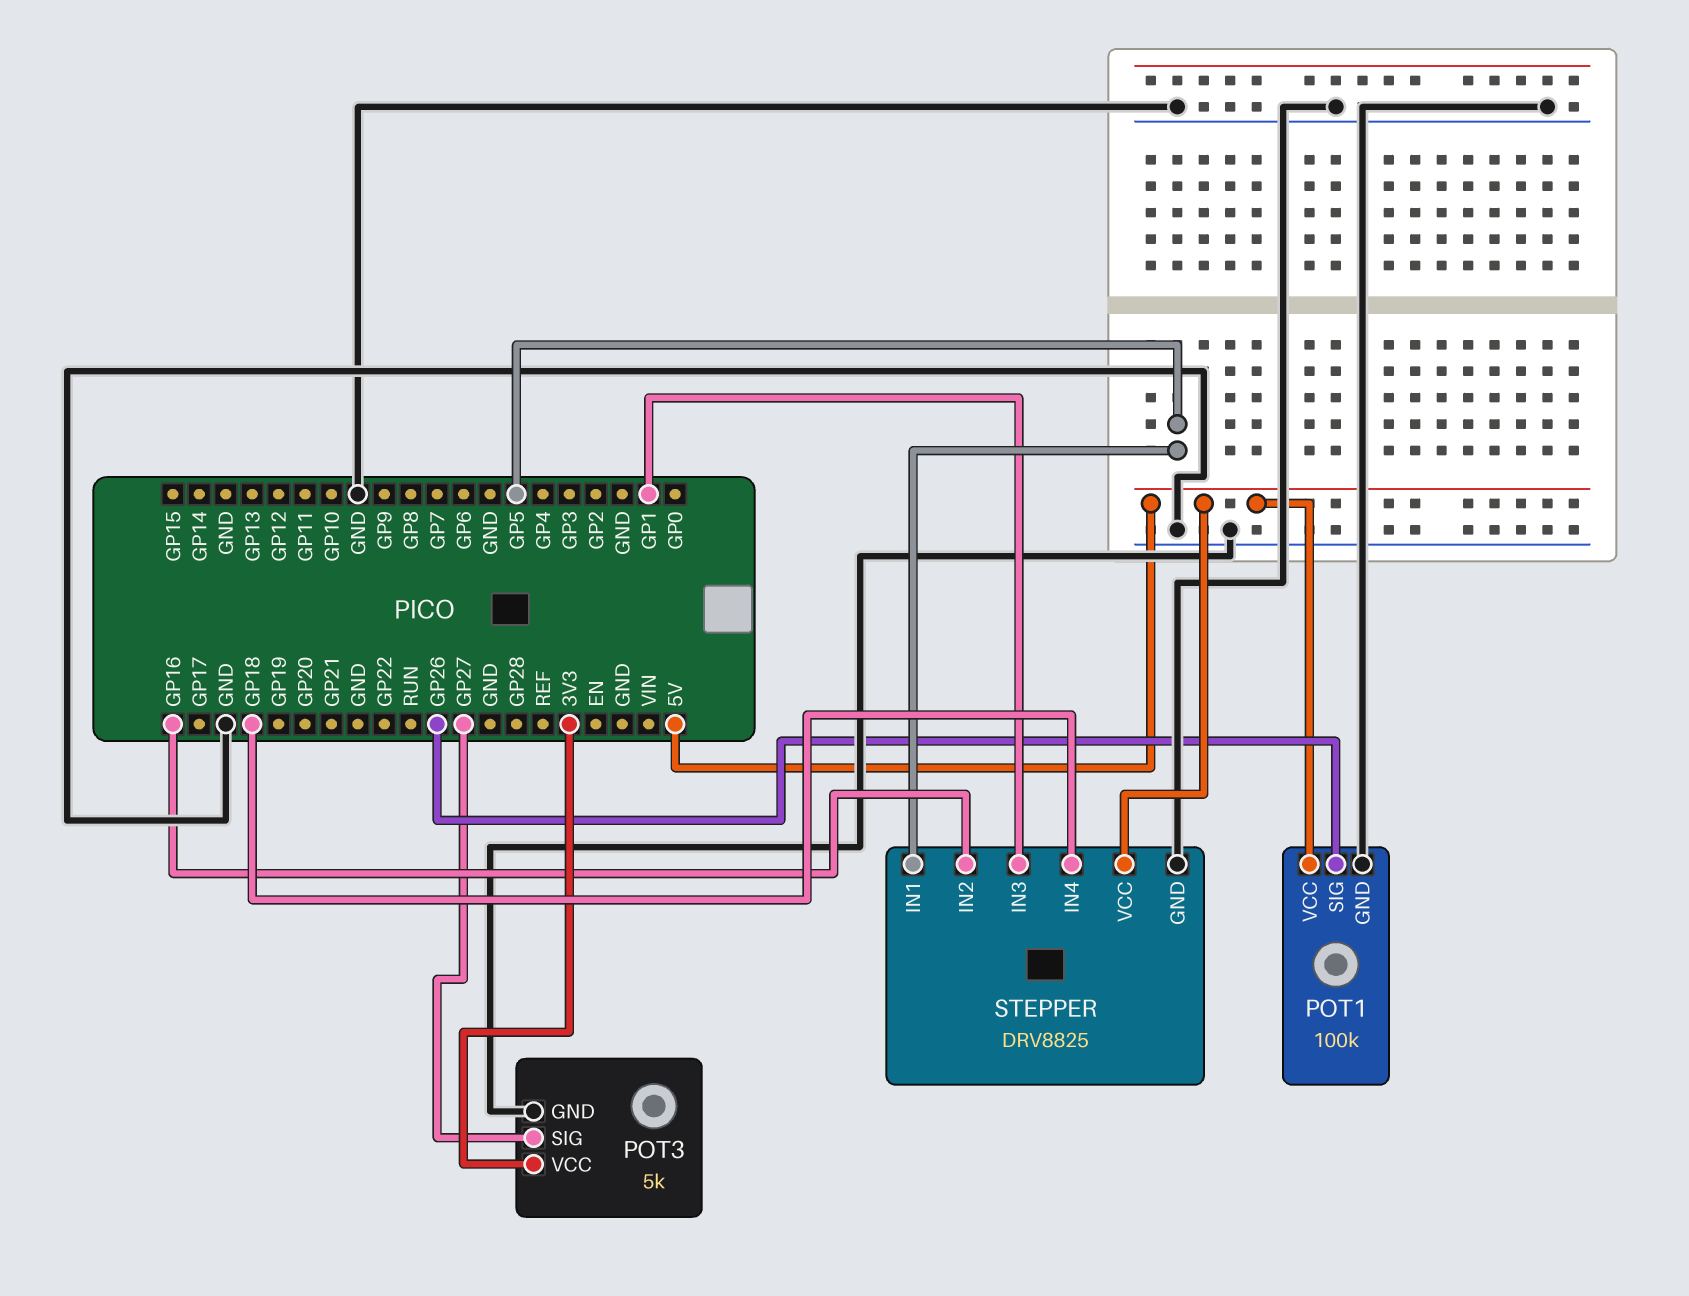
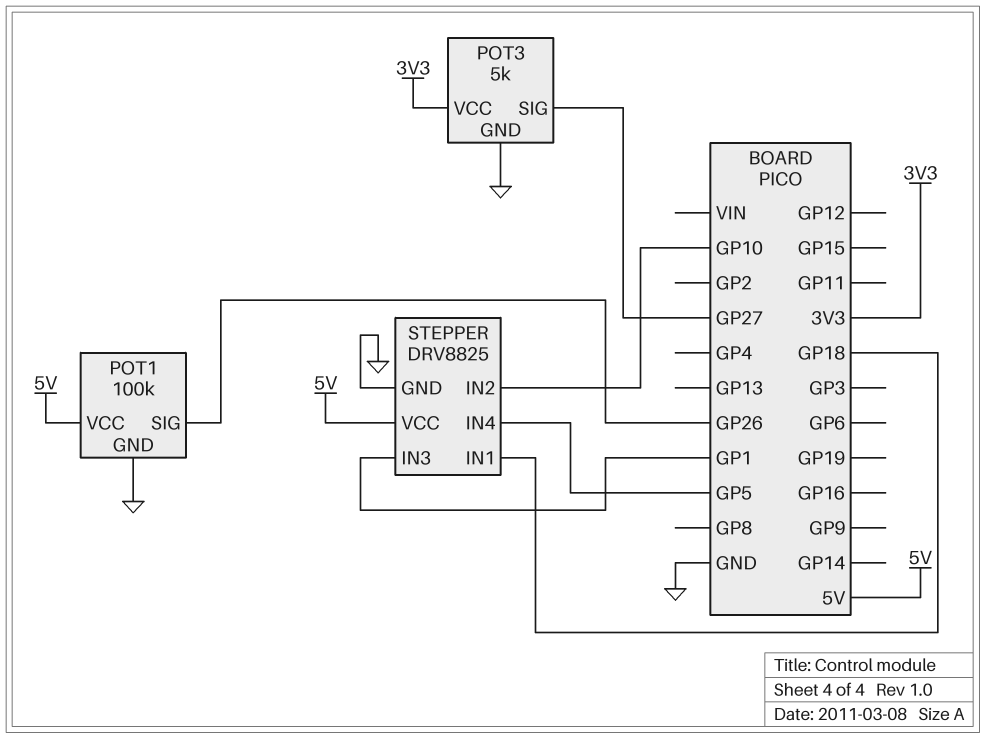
STEPPER pin IN1: GP5 -> GP18
STEPPER pin IN2: GP16 -> GP10
STEPPER pin IN4: GP18 -> GP5

